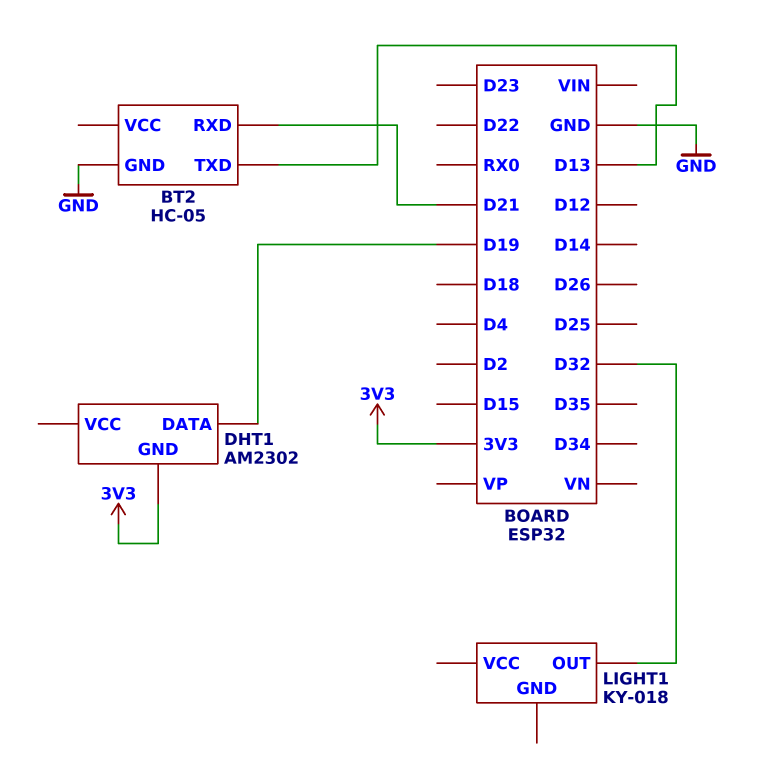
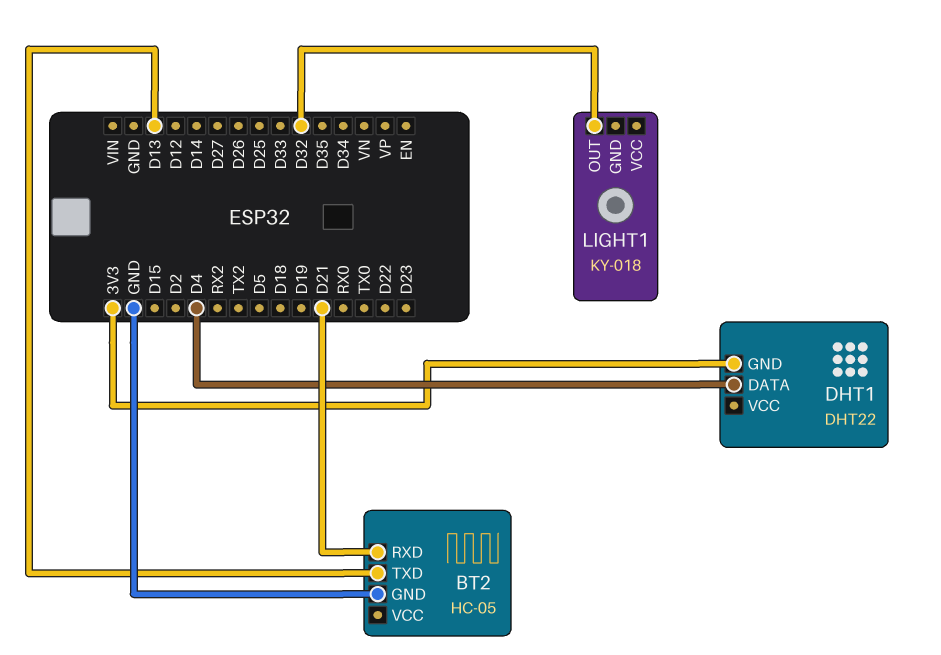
DHT1: AM2302 -> DHT22
DHT1 pin DATA: D19 -> D4

